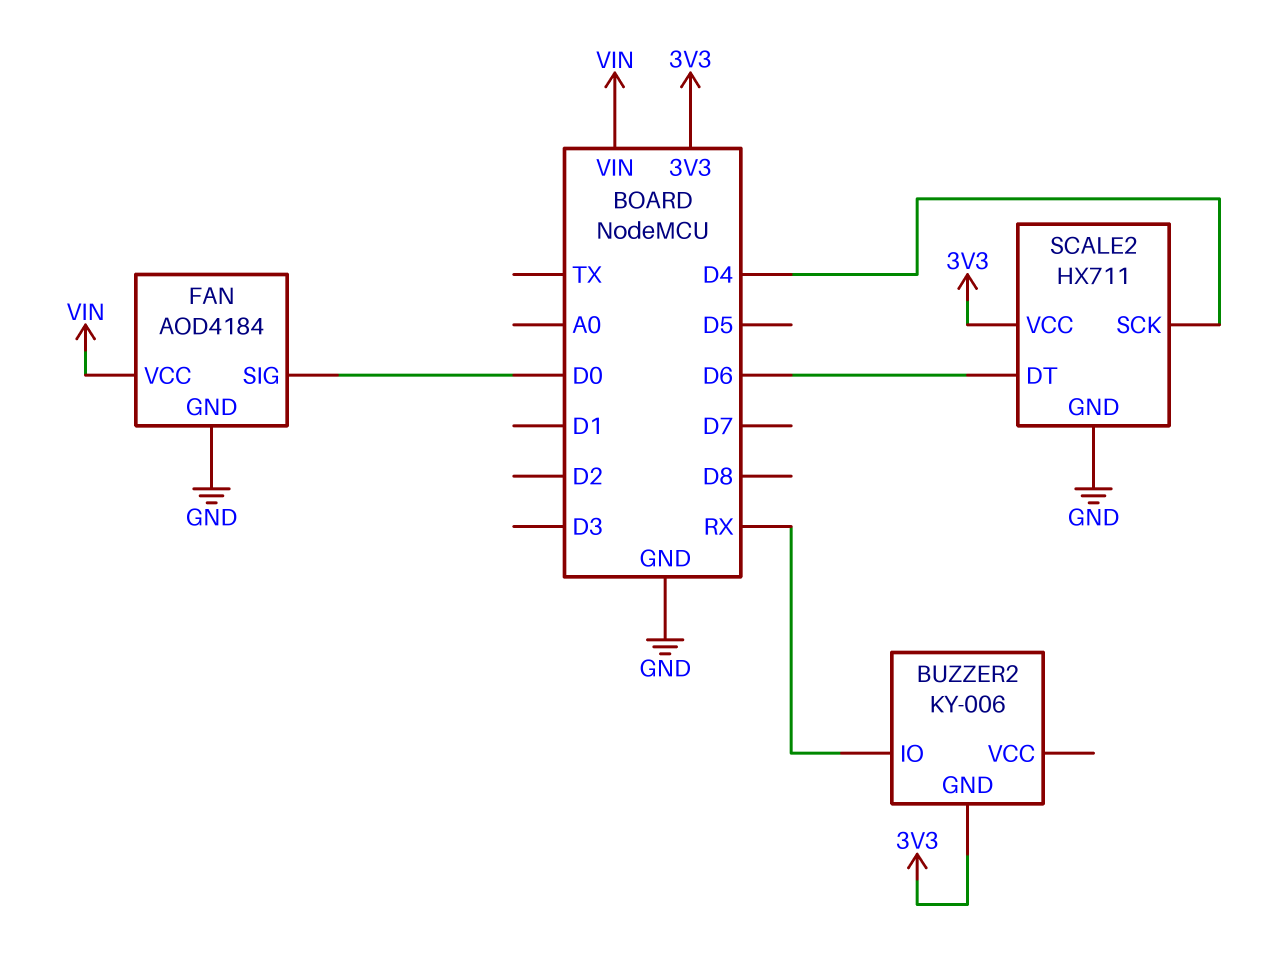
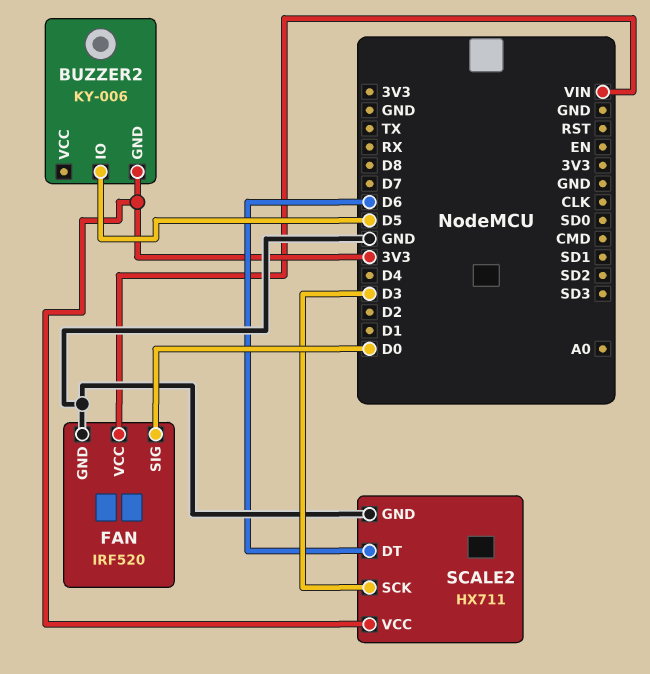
BUZZER2 pin IO: RX -> D5
FAN: AOD4184 -> IRF520
SCALE2 pin SCK: D4 -> D3

